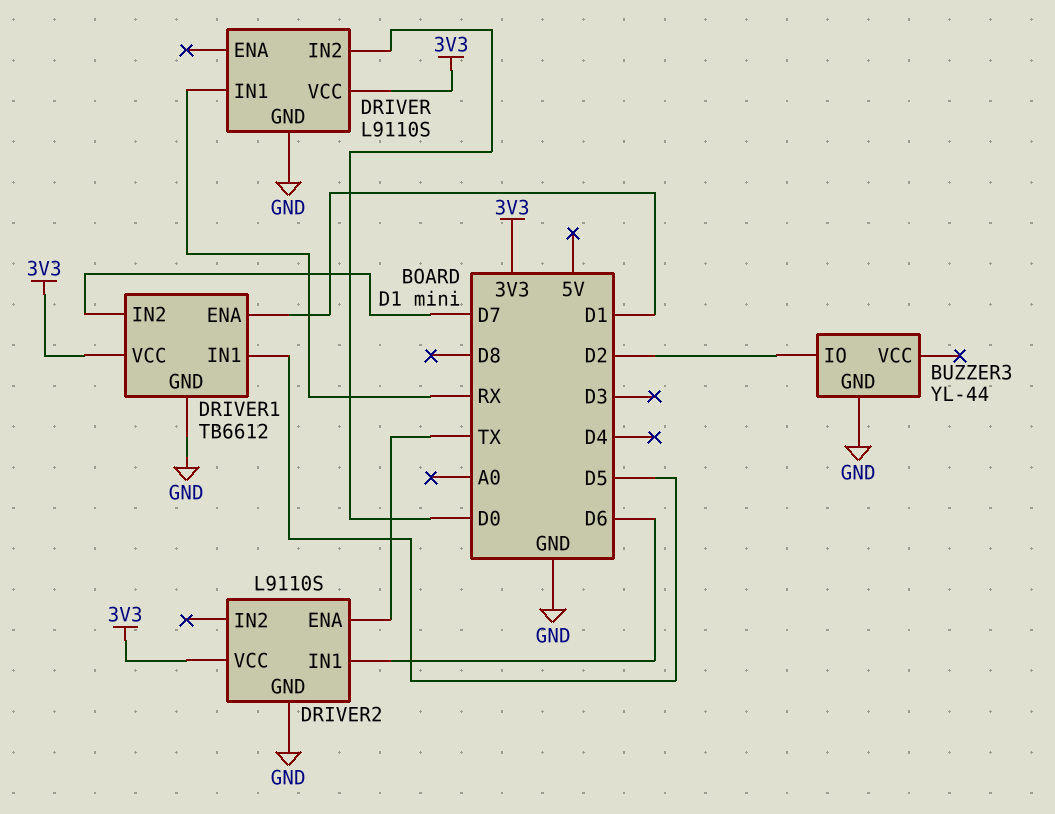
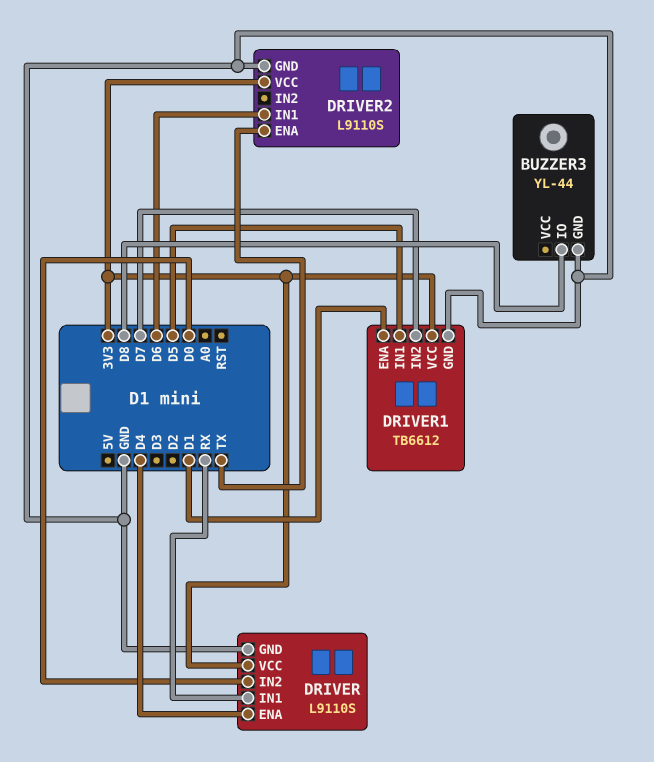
BUZZER3 pin IO: D2 -> D8
DRIVER pin ENA: none -> D4

